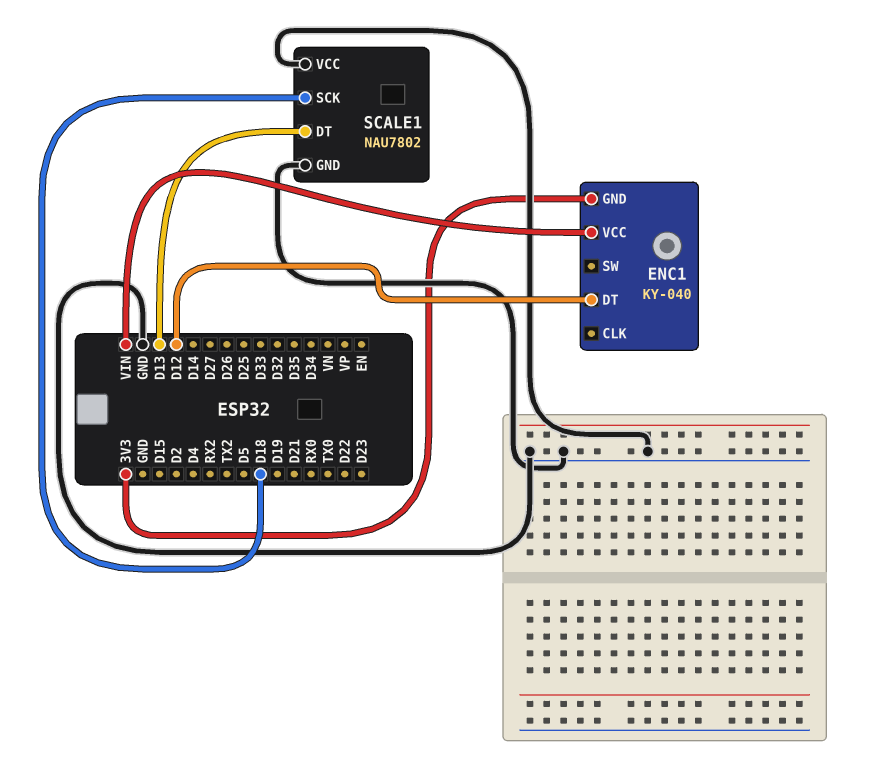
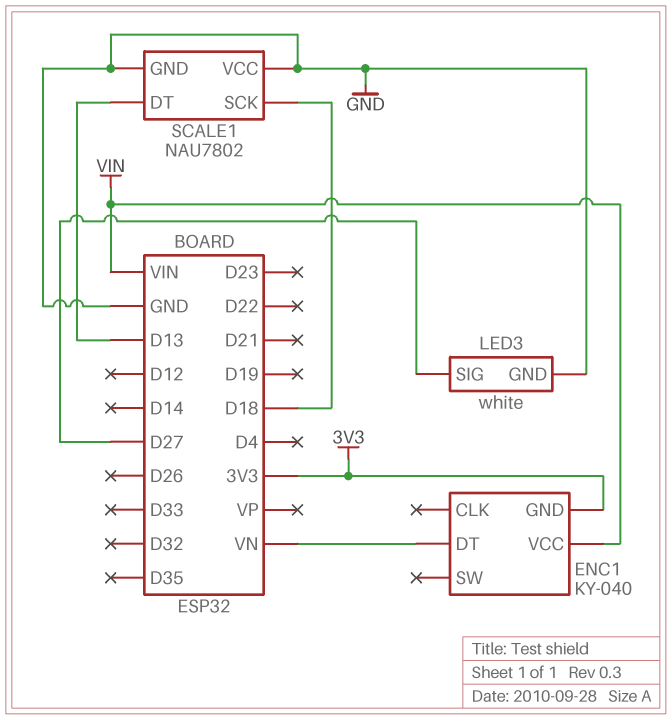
ENC1 pin DT: D12 -> VN
LED3: none -> white
LED3 pin GND: none -> GND
LED3 pin SIG: none -> D27

